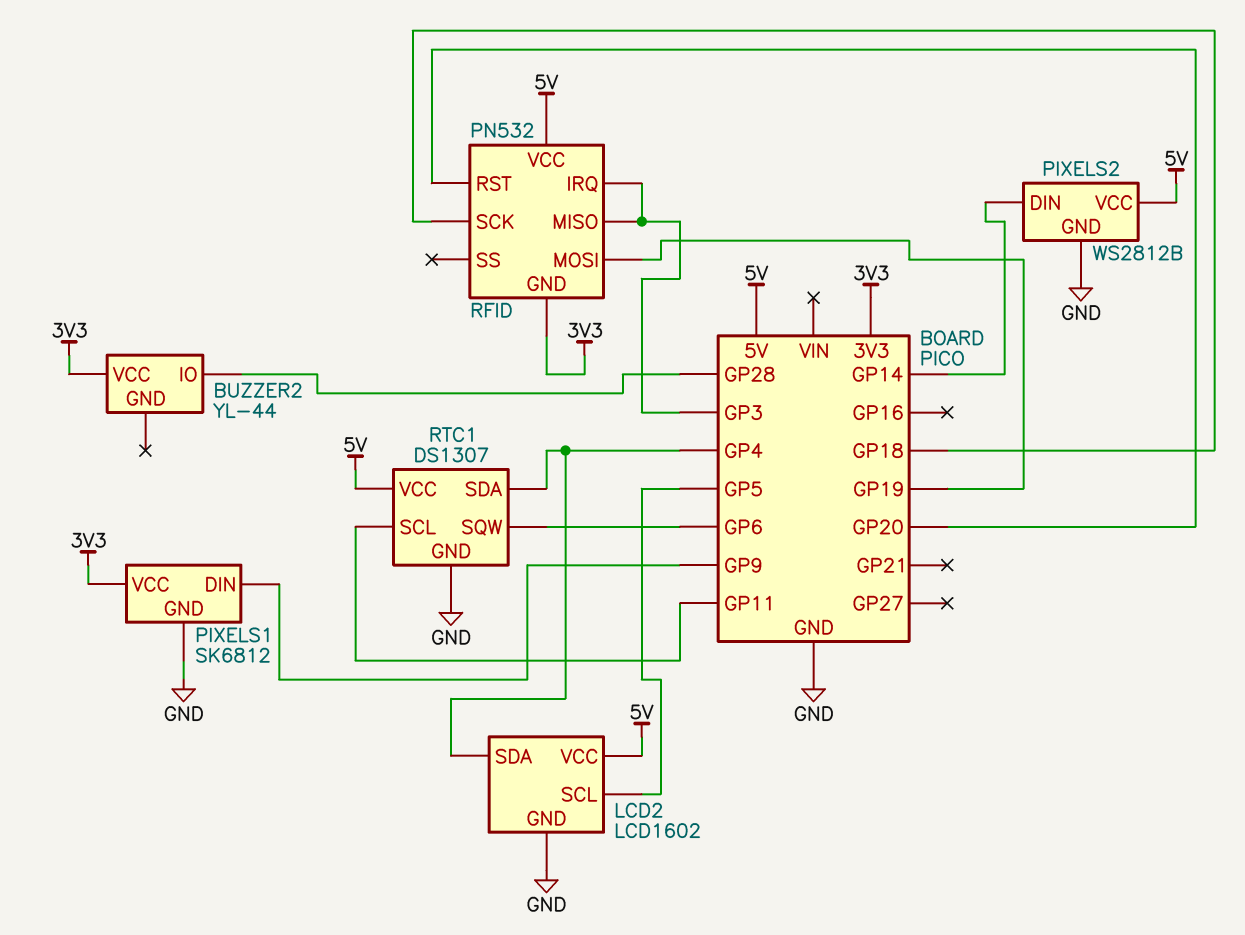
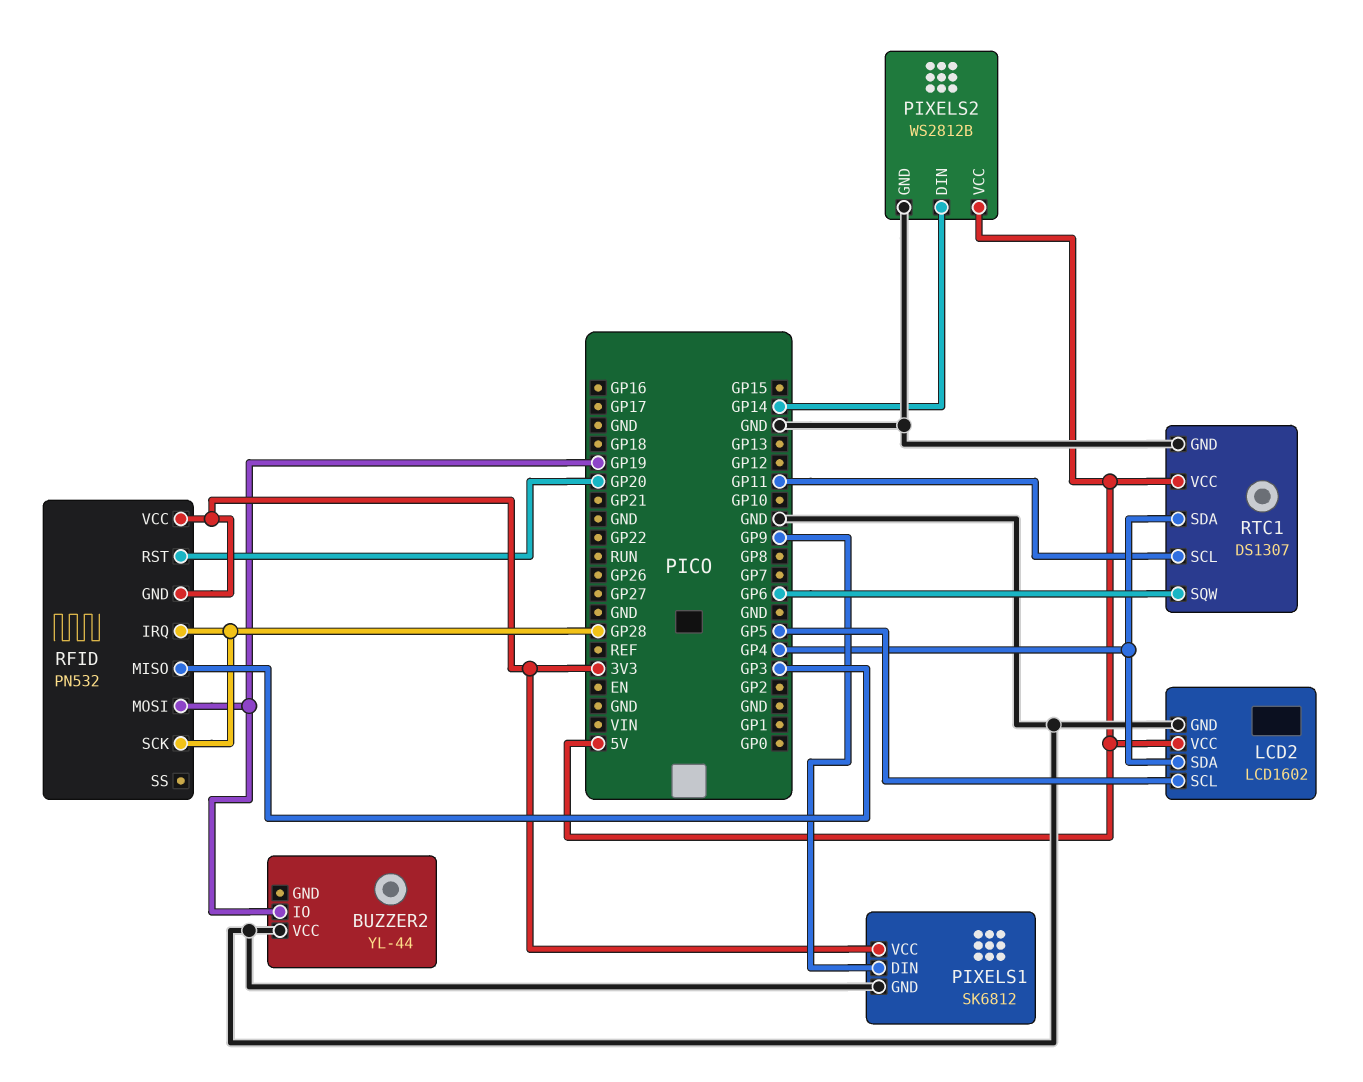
BUZZER2 pin IO: GP28 -> GP19
BUZZER2 pin VCC: 3V3 -> GND
RFID pin IRQ: GP3 -> GP28
RFID pin SCK: GP18 -> GP28
RFID pin VCC: 5V -> 3V3

